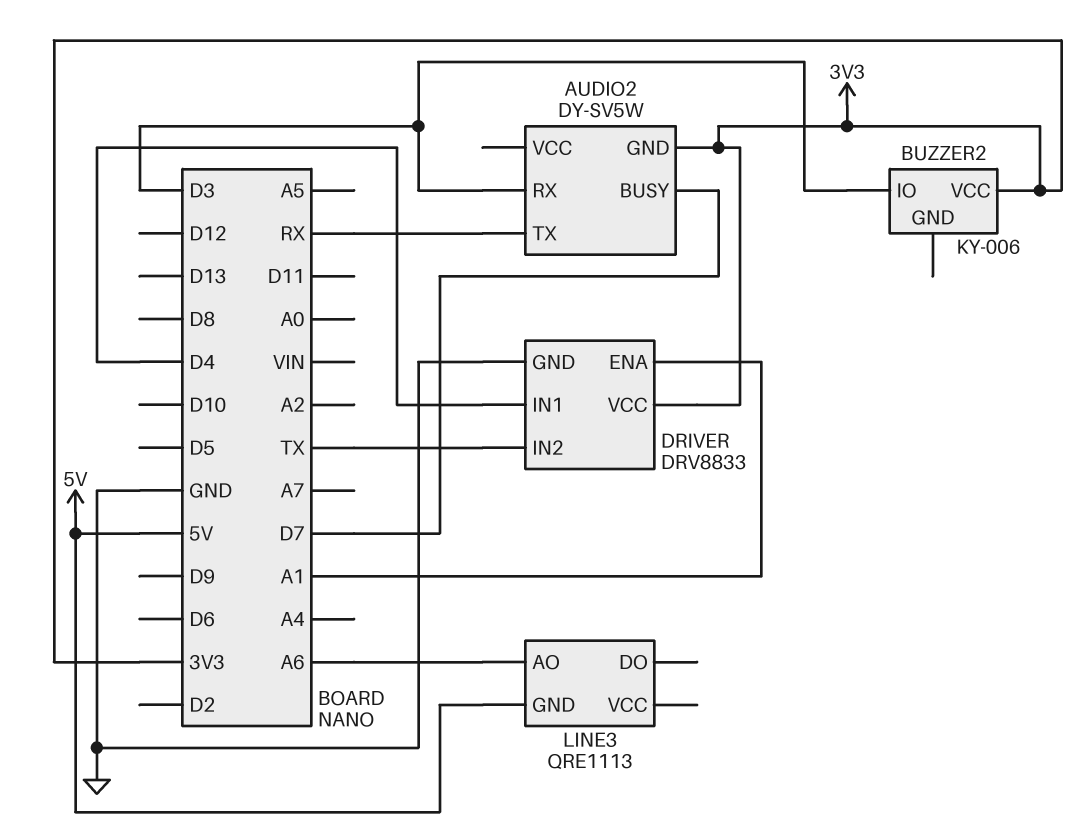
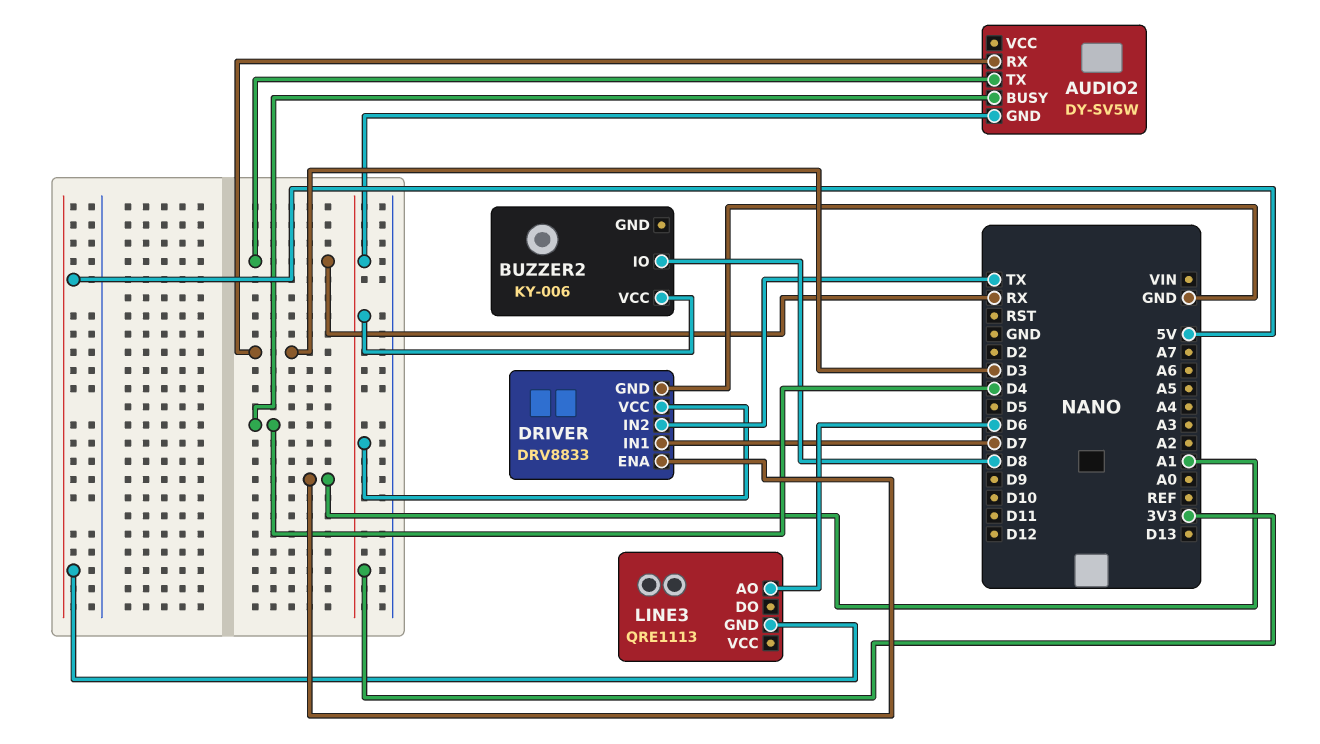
AUDIO2 pin BUSY: D7 -> D4
BUZZER2 pin IO: D3 -> D8
DRIVER pin IN1: D4 -> D7
LINE3 pin AO: A6 -> D6

